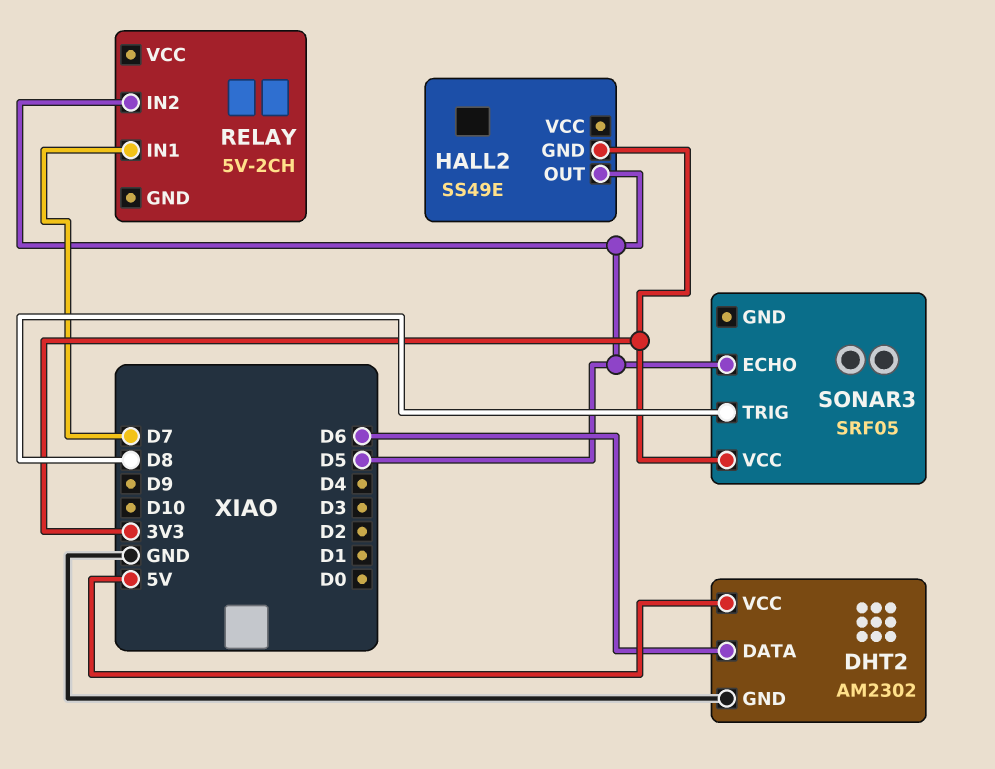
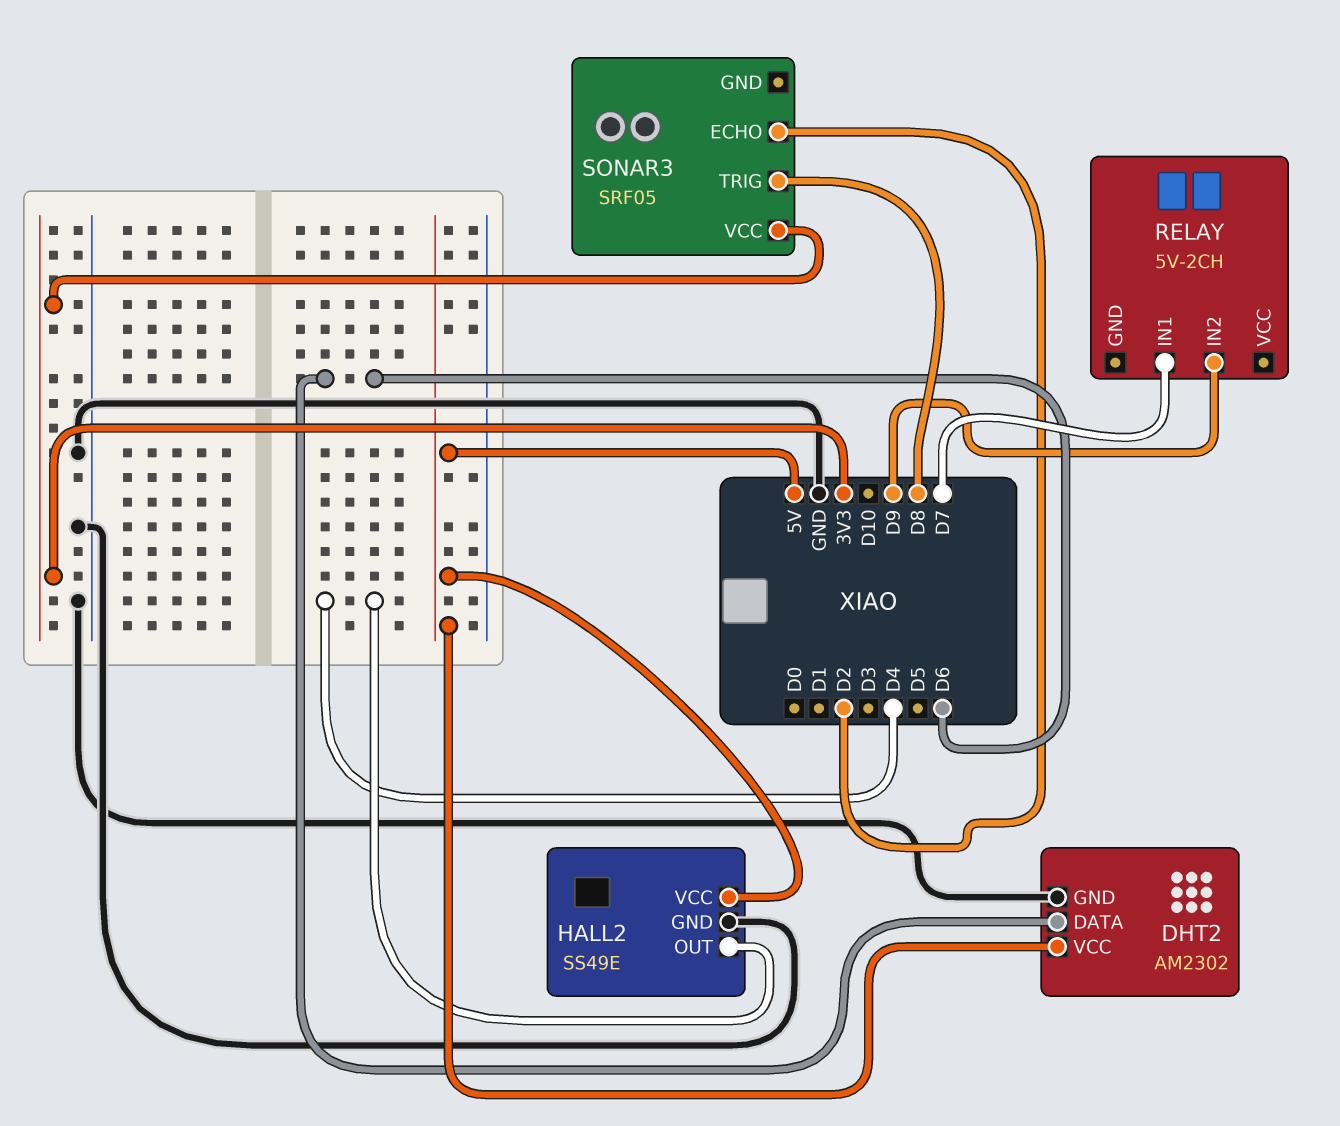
HALL2 pin GND: 3V3 -> GND
HALL2 pin OUT: D5 -> D4
HALL2 pin VCC: none -> 5V
RELAY pin IN2: D5 -> D9
SONAR3 pin ECHO: D5 -> D2

